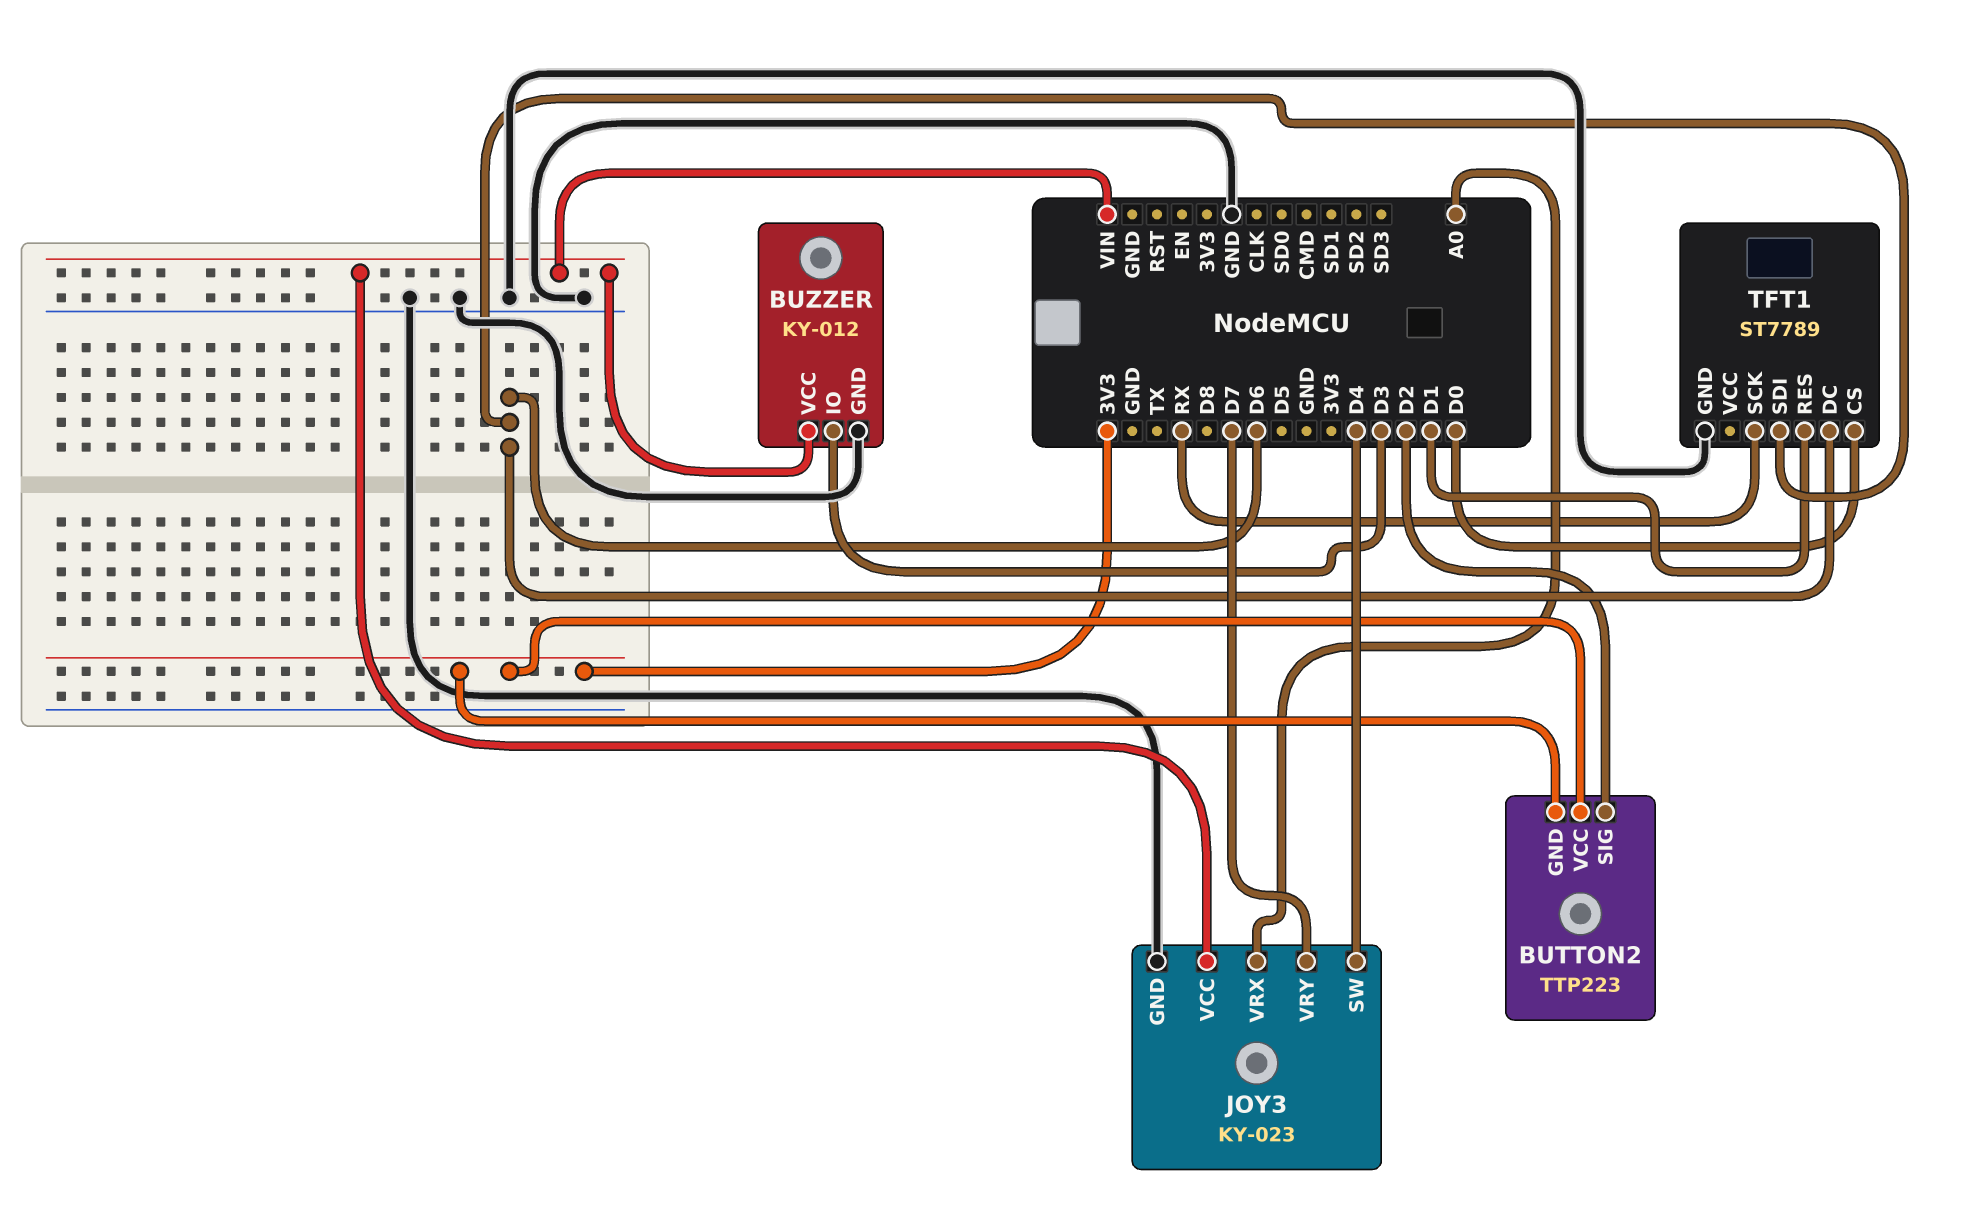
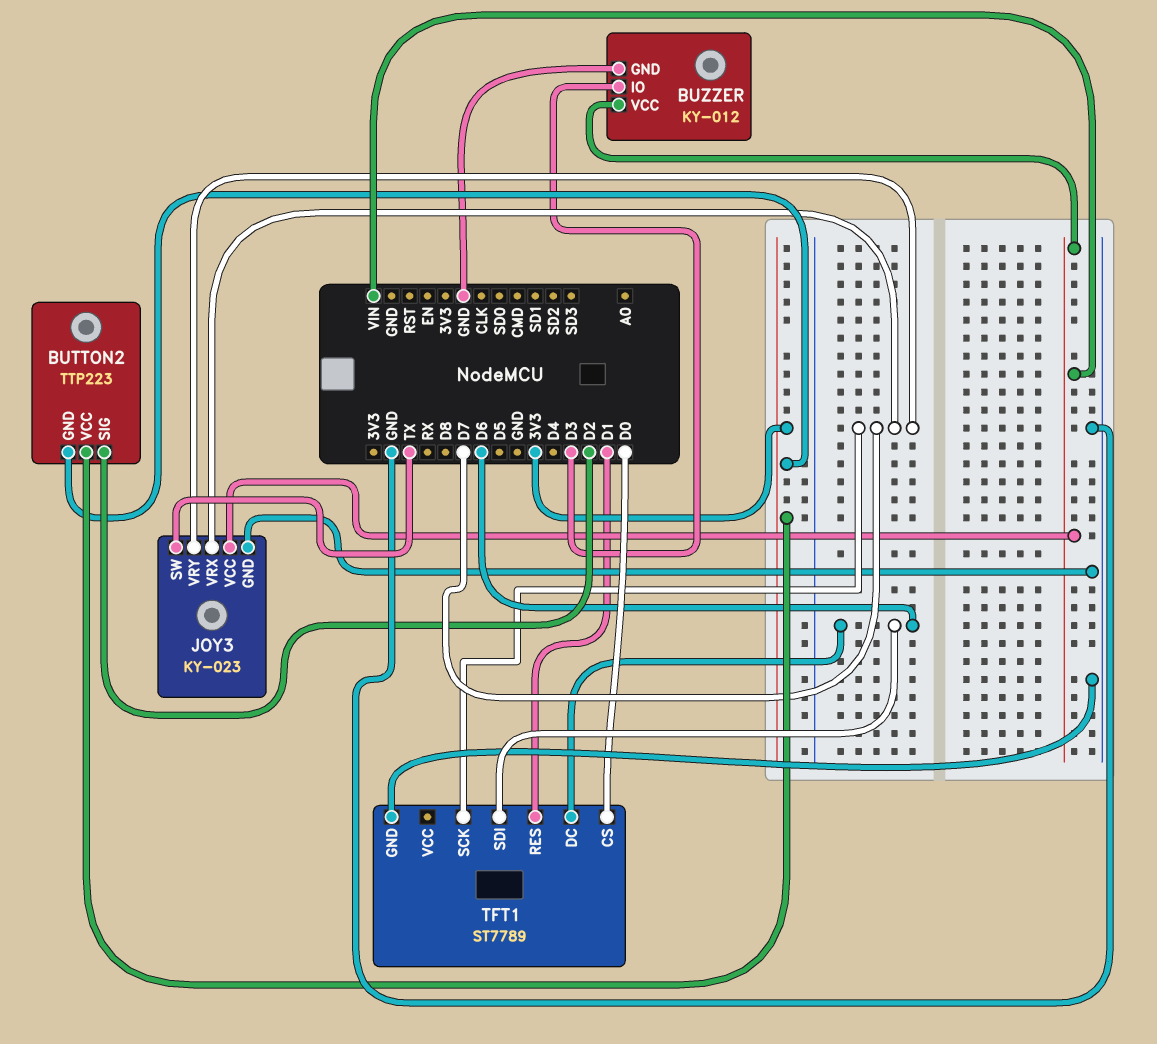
JOY3 pin SW: D4 -> TX
JOY3 pin VRX: A0 -> D7
TFT1 pin SCK: RX -> D7

